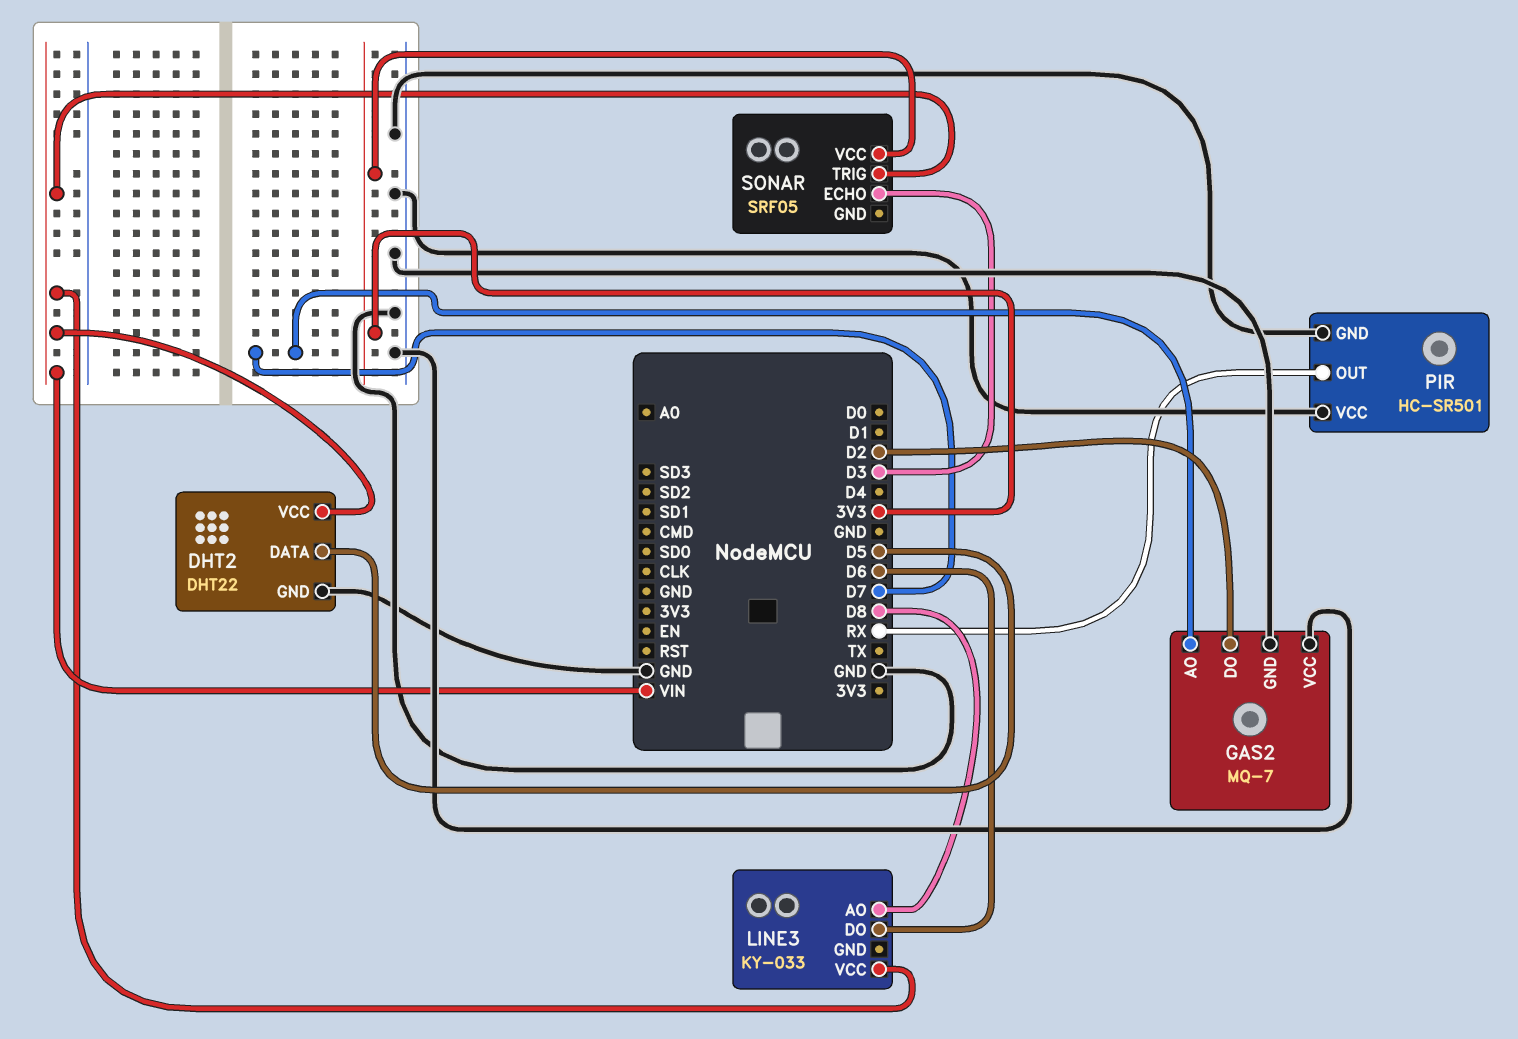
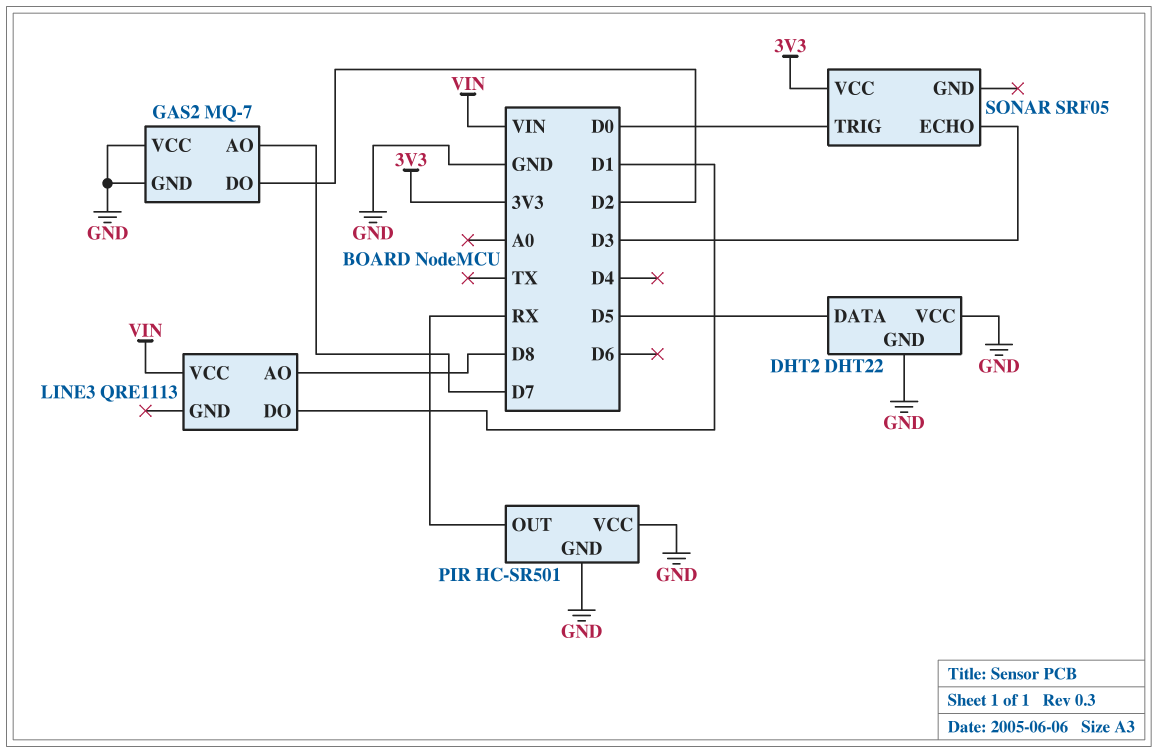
DHT2 pin VCC: VIN -> GND
LINE3: KY-033 -> QRE1113
LINE3 pin DO: D6 -> D1
SONAR pin TRIG: VIN -> D0

